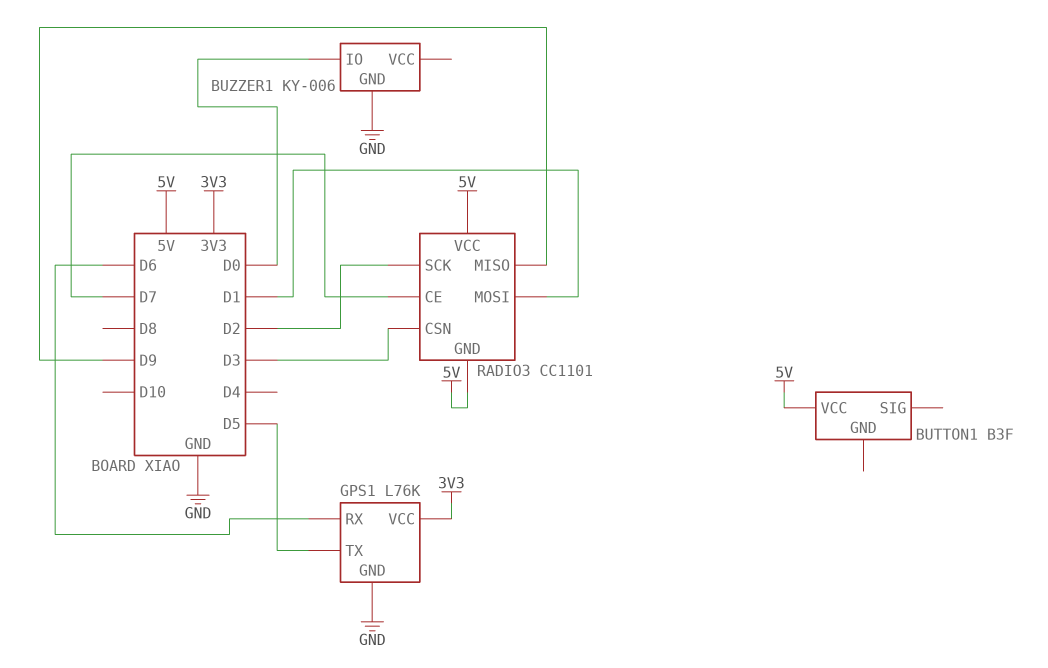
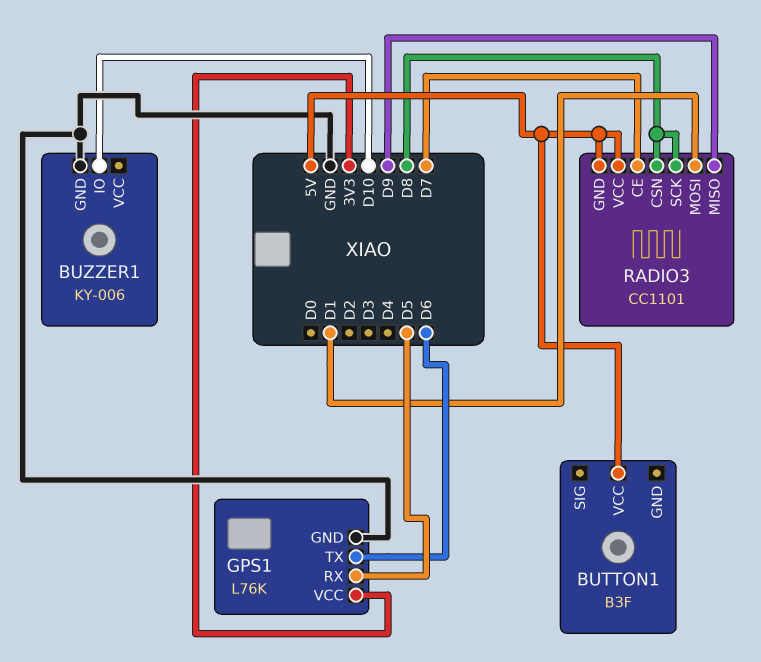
BUZZER1 pin IO: D0 -> D10
GPS1 pin RX: D6 -> D5
GPS1 pin TX: D5 -> D6
RADIO3 pin CSN: D3 -> D8
RADIO3 pin SCK: D2 -> D8

